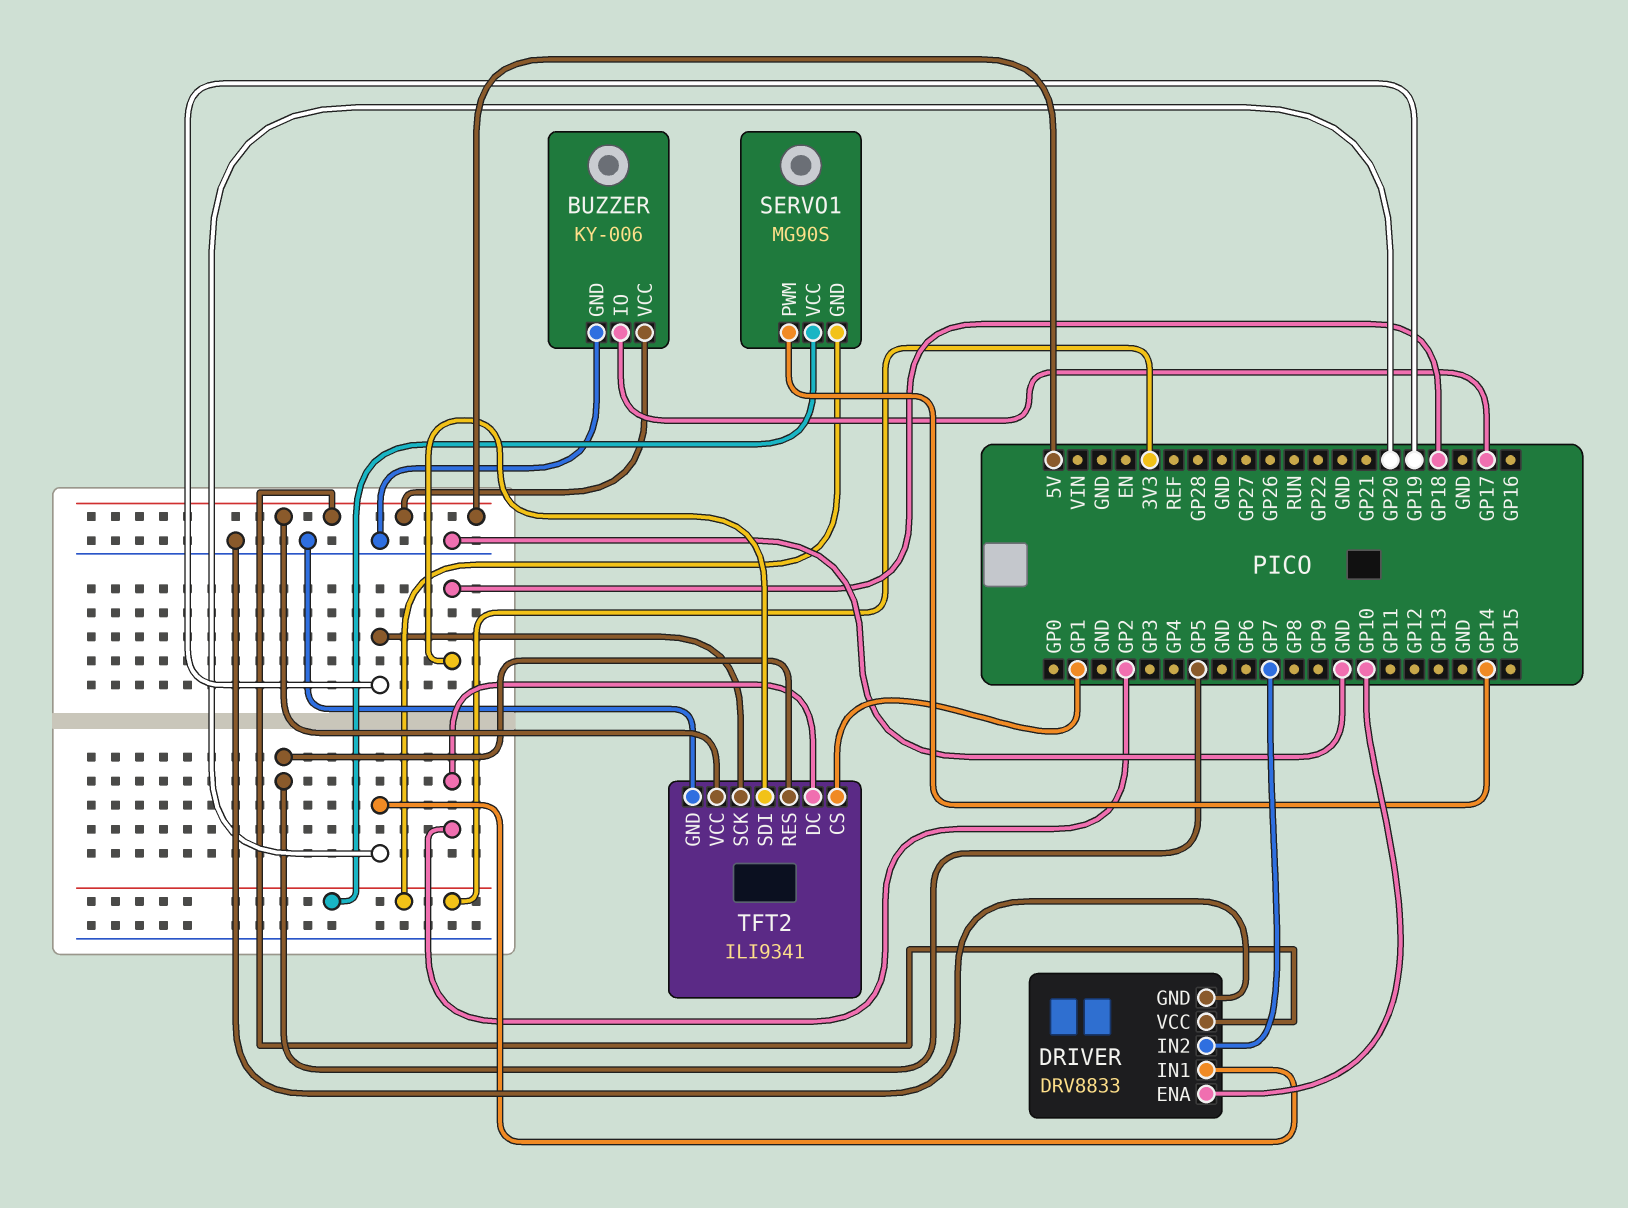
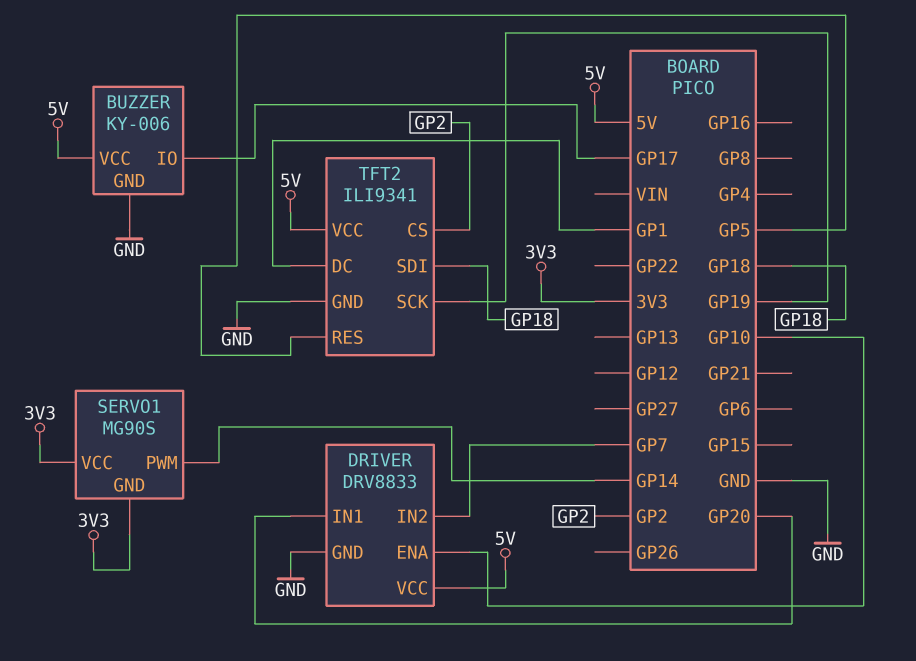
TFT2 pin CS: GP1 -> GP2
TFT2 pin DC: GP2 -> GP1

